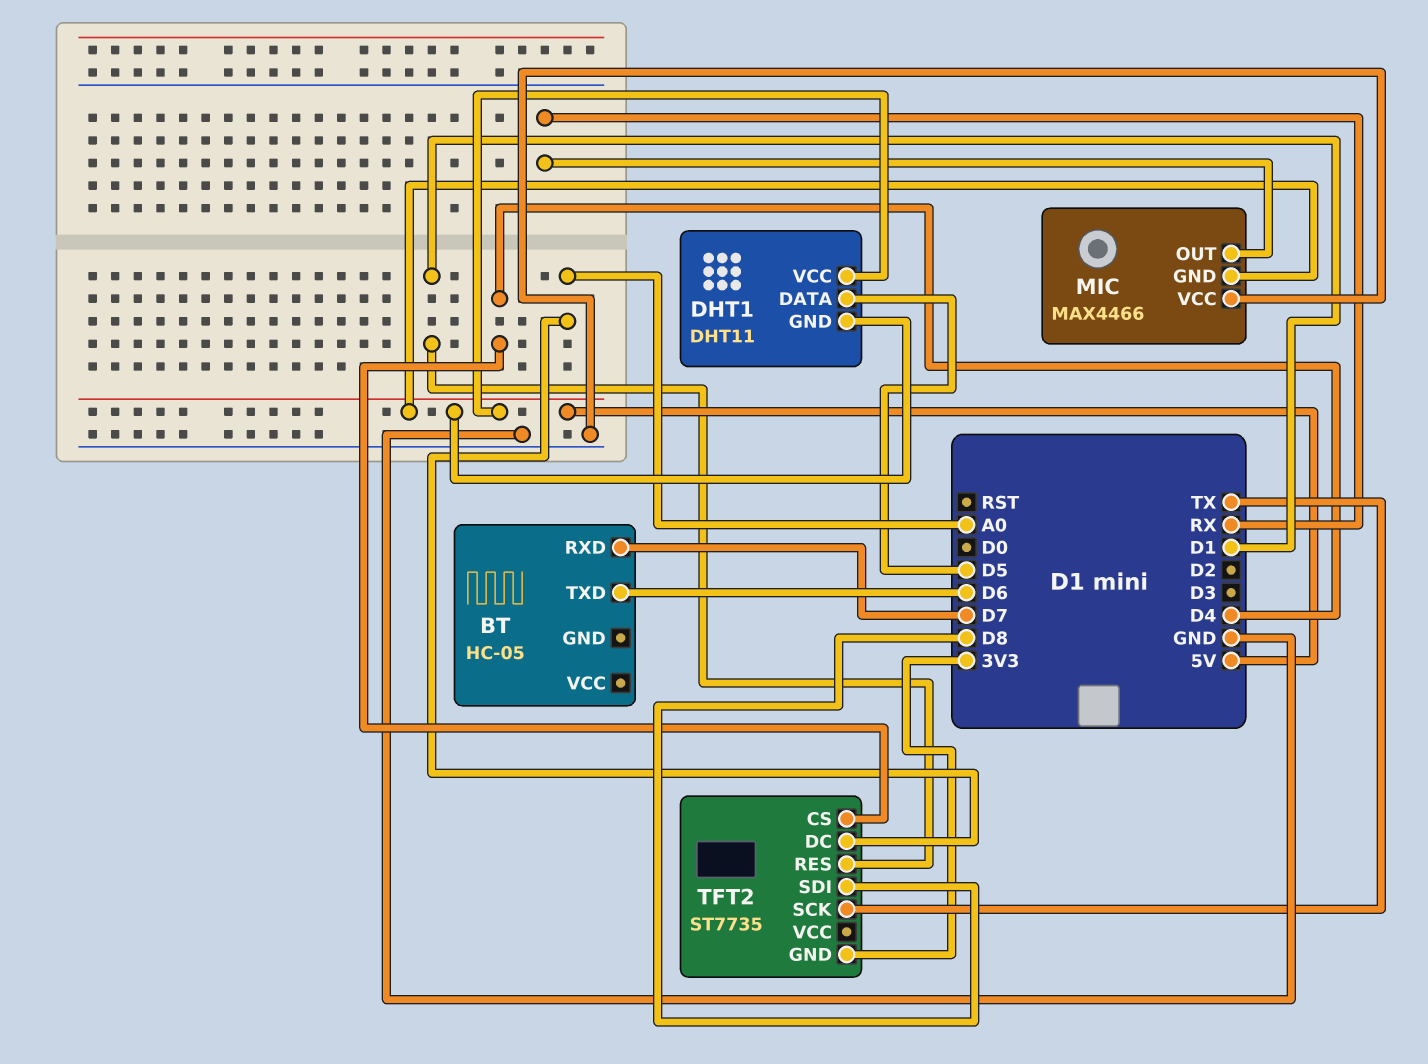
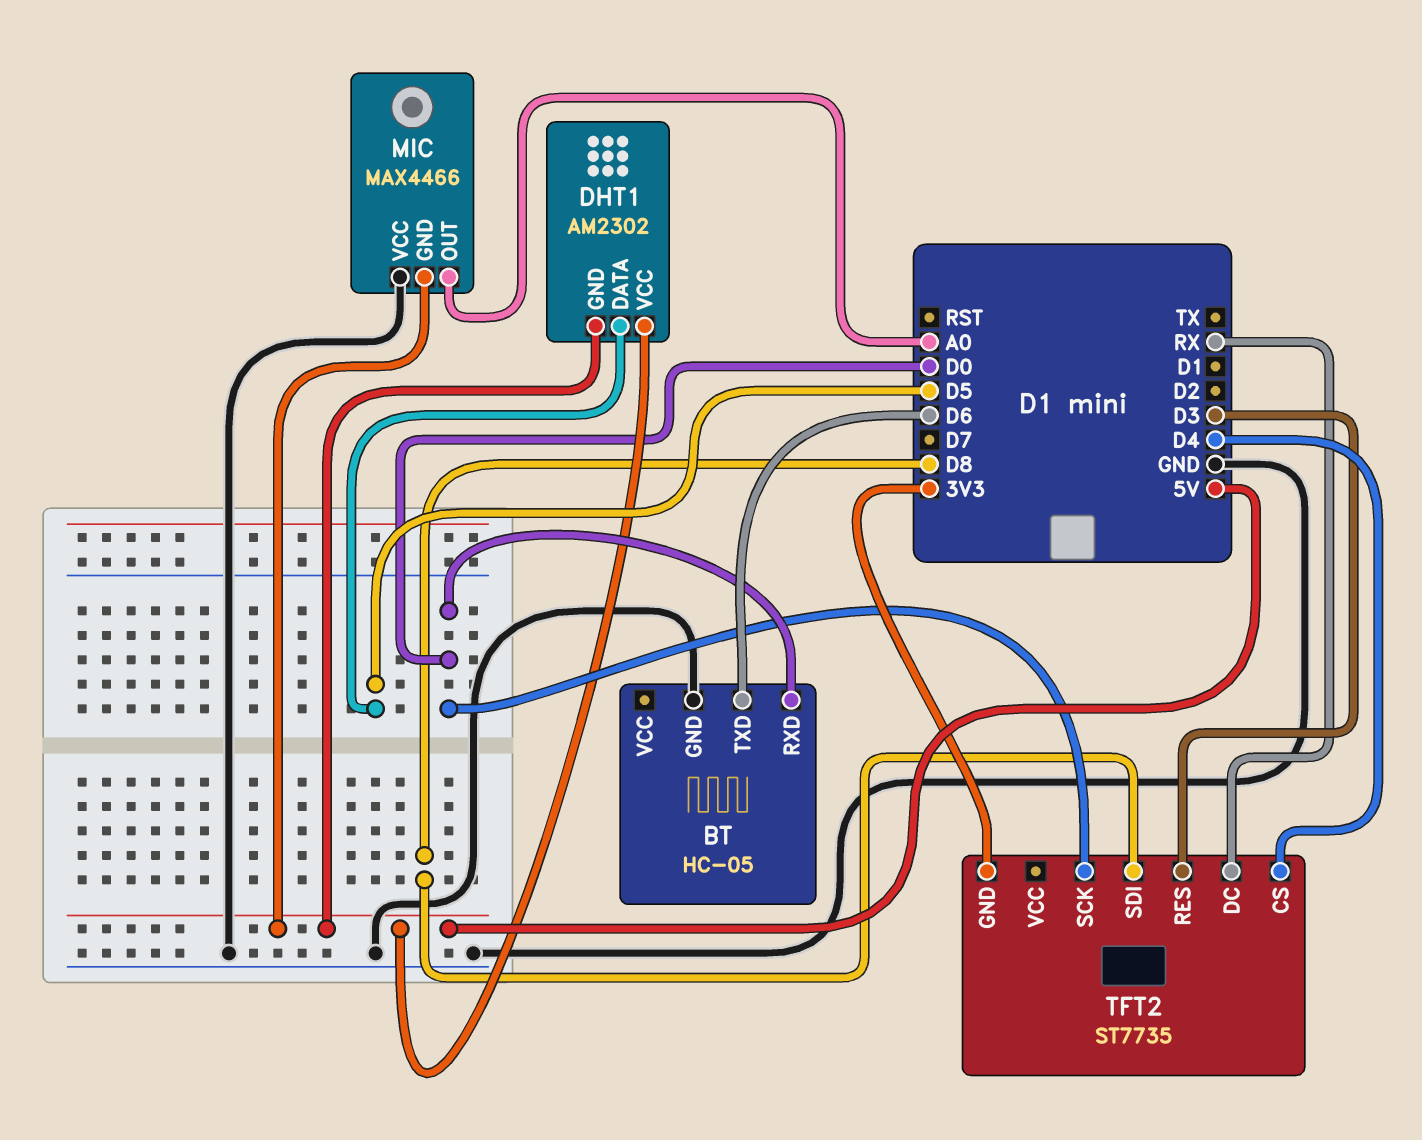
BT pin GND: none -> GND
BT pin RXD: D7 -> D0
DHT1: DHT11 -> AM2302
MIC pin OUT: RX -> A0
TFT2 pin DC: A0 -> RX
TFT2 pin RES: D1 -> D3
TFT2 pin SCK: TX -> D0

